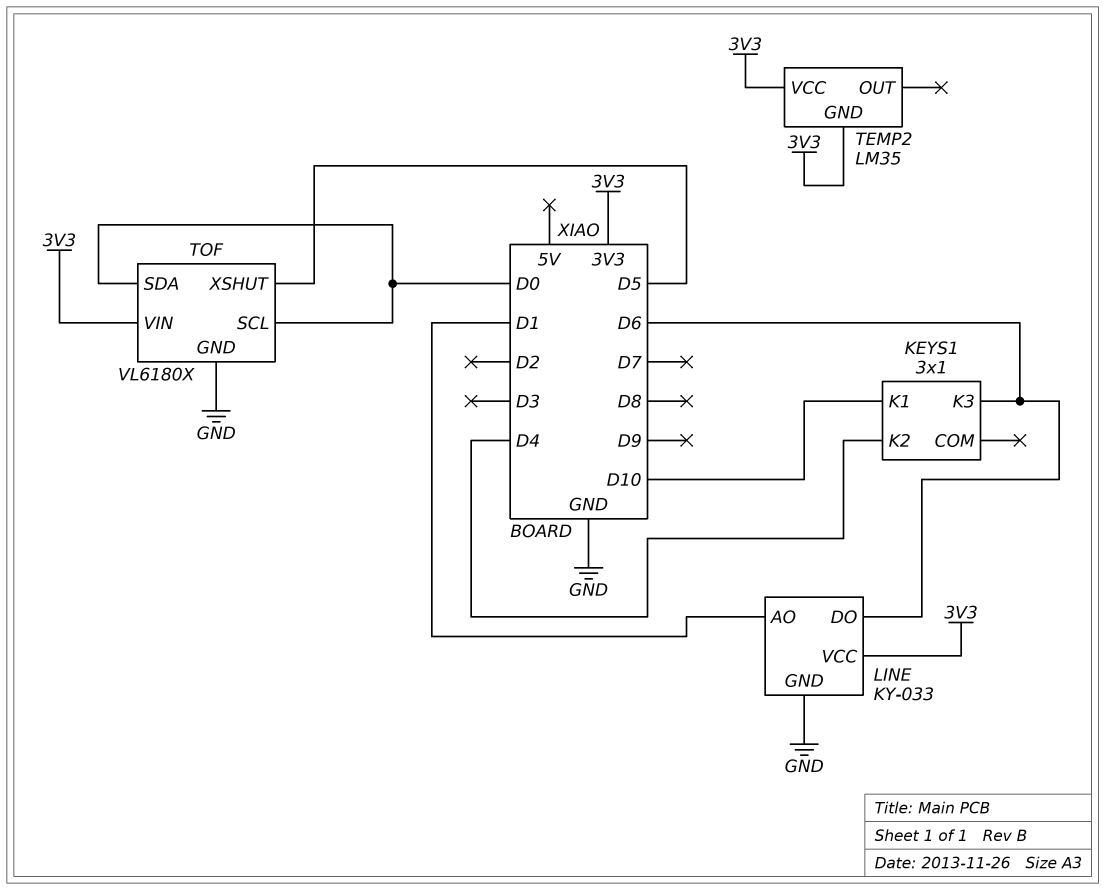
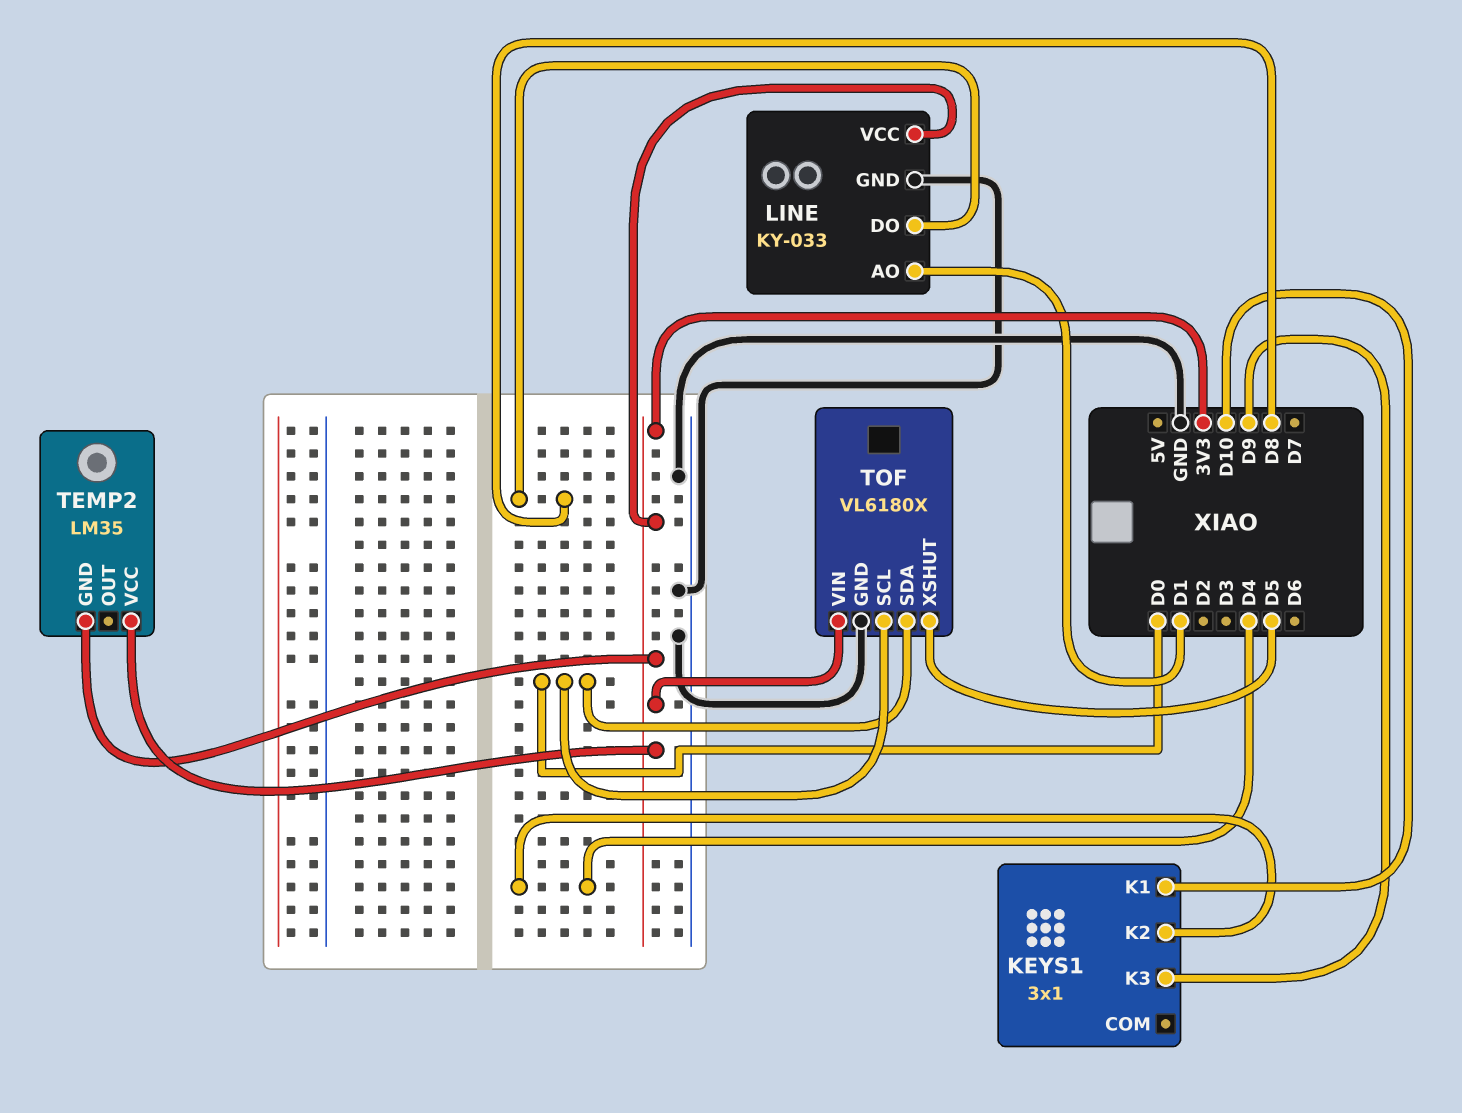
KEYS1 pin K3: D6 -> D9
LINE pin DO: D6 -> D8

